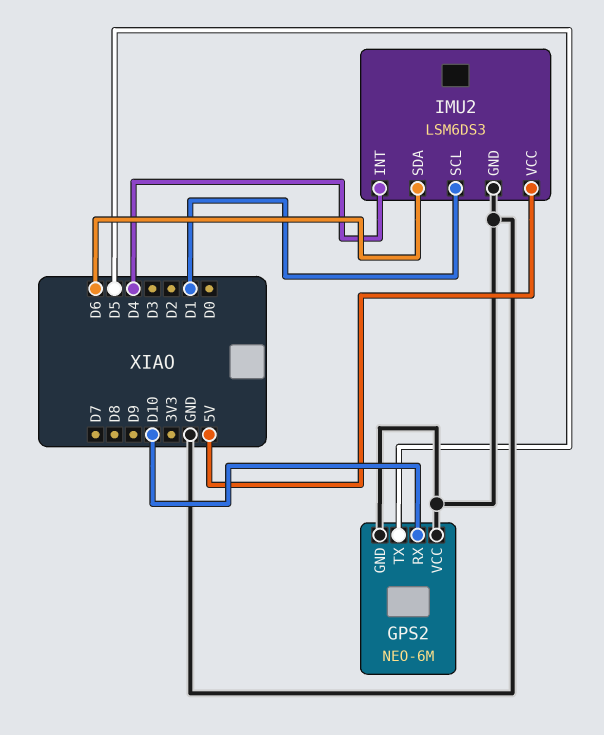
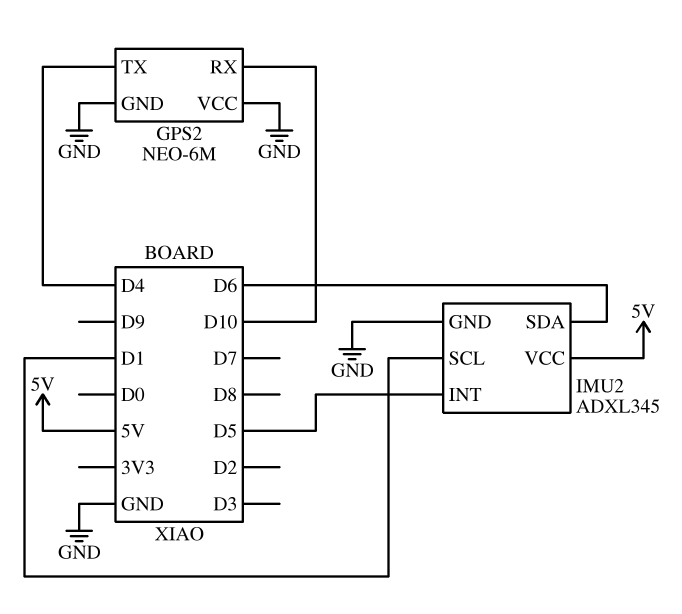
GPS2 pin TX: D5 -> D4
IMU2: LSM6DS3 -> ADXL345
IMU2 pin INT: D4 -> D5

